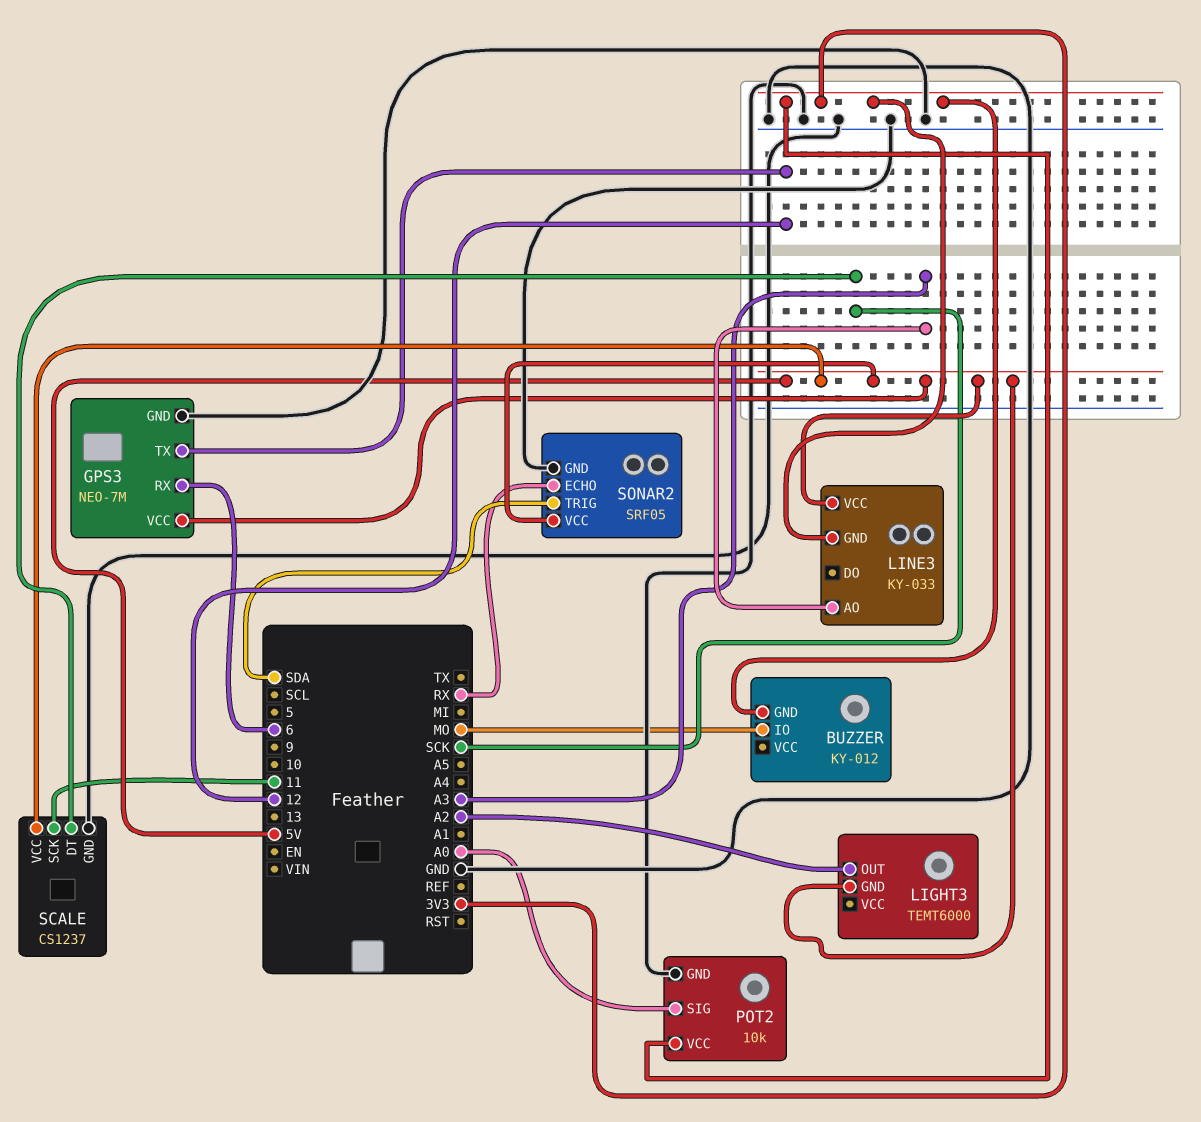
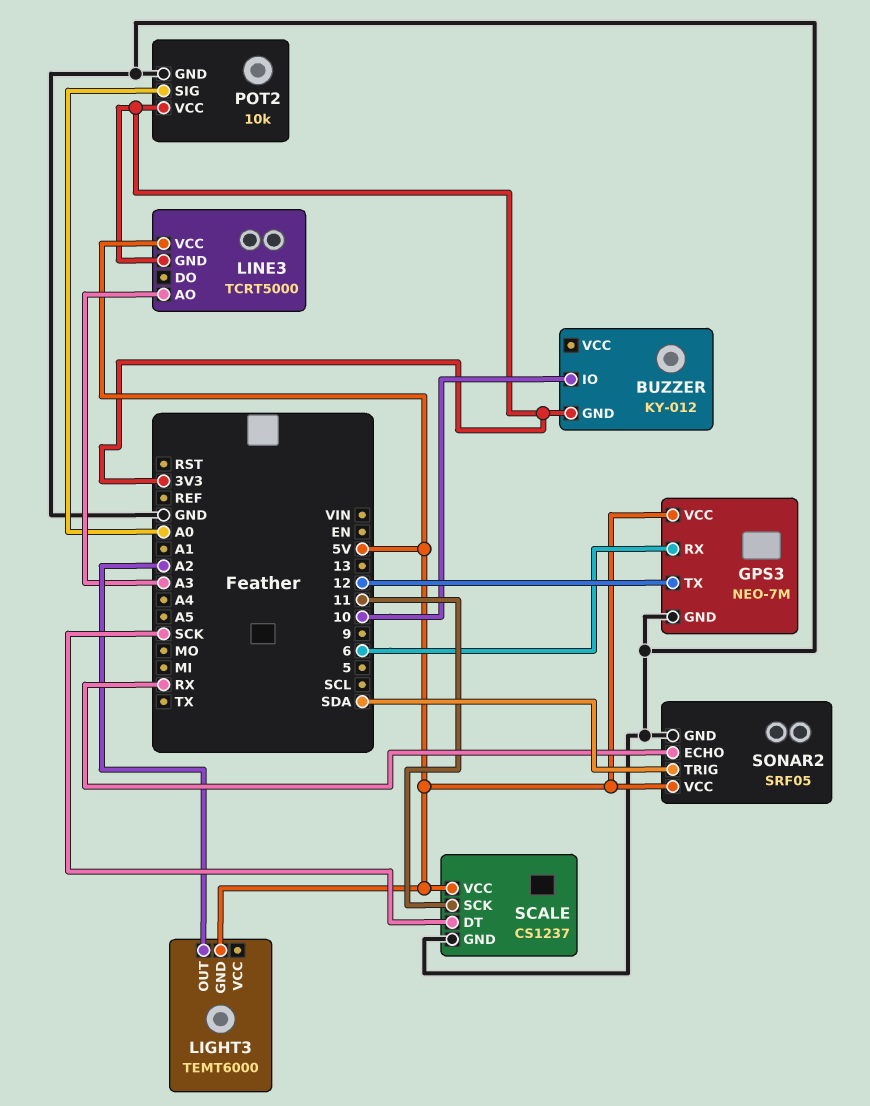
BUZZER pin IO: MO -> 10
LINE3: KY-033 -> TCRT5000

